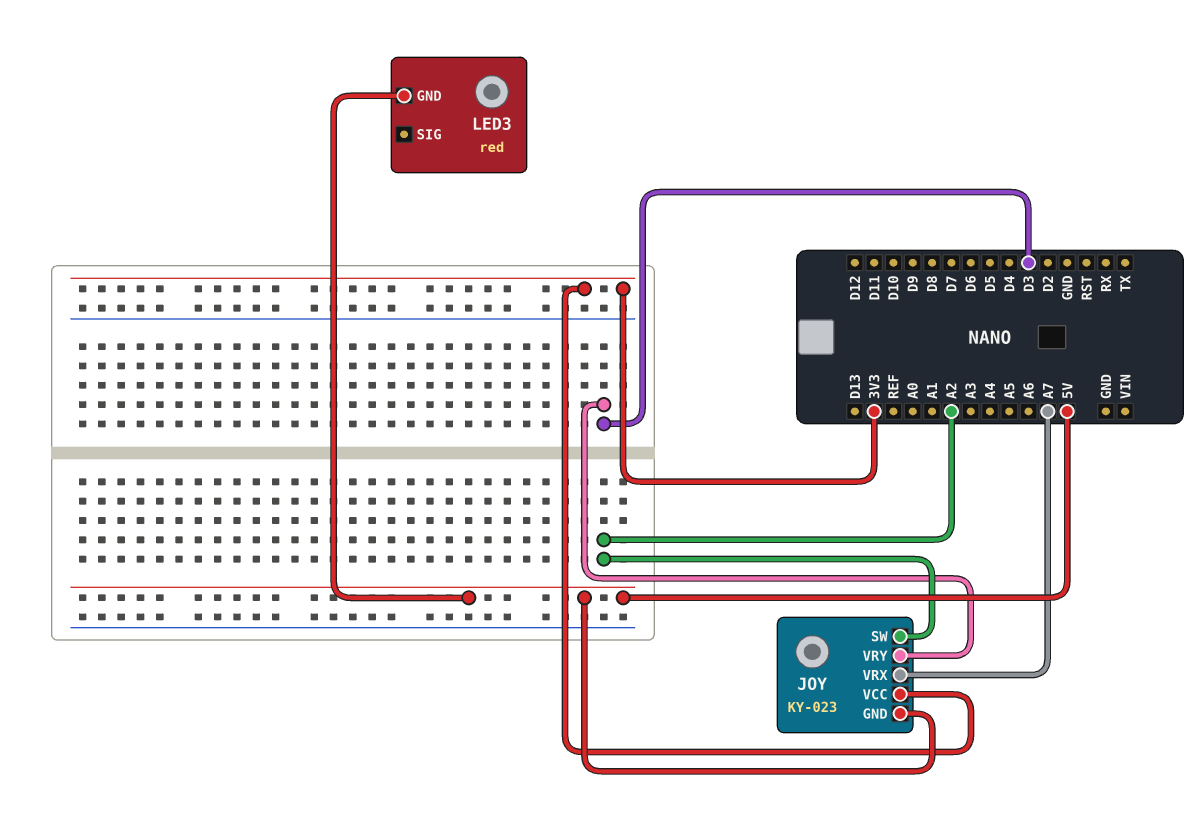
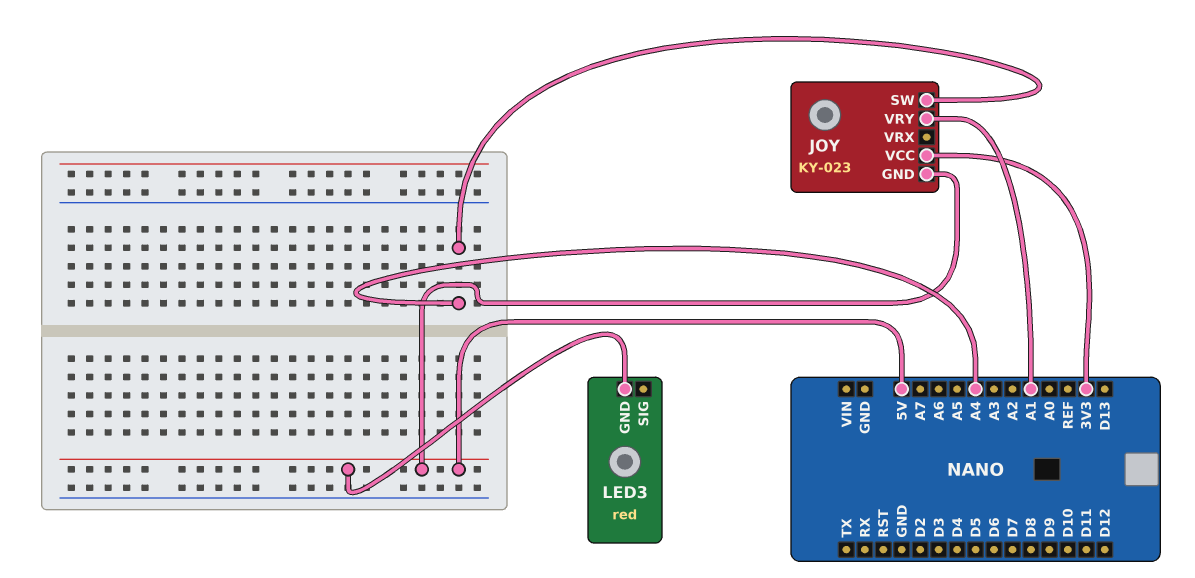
JOY pin SW: A2 -> A4
JOY pin VRX: A7 -> none
JOY pin VRY: D3 -> A1

